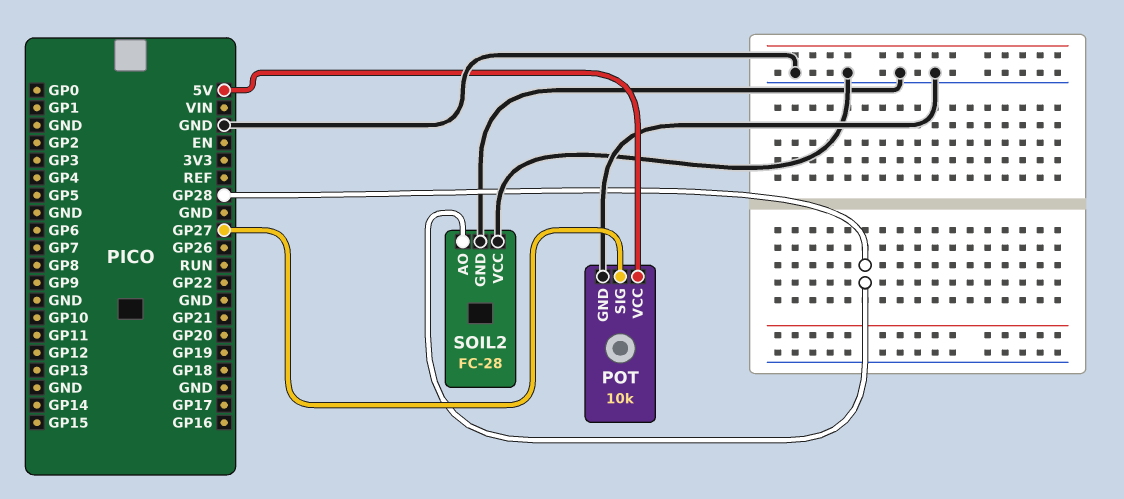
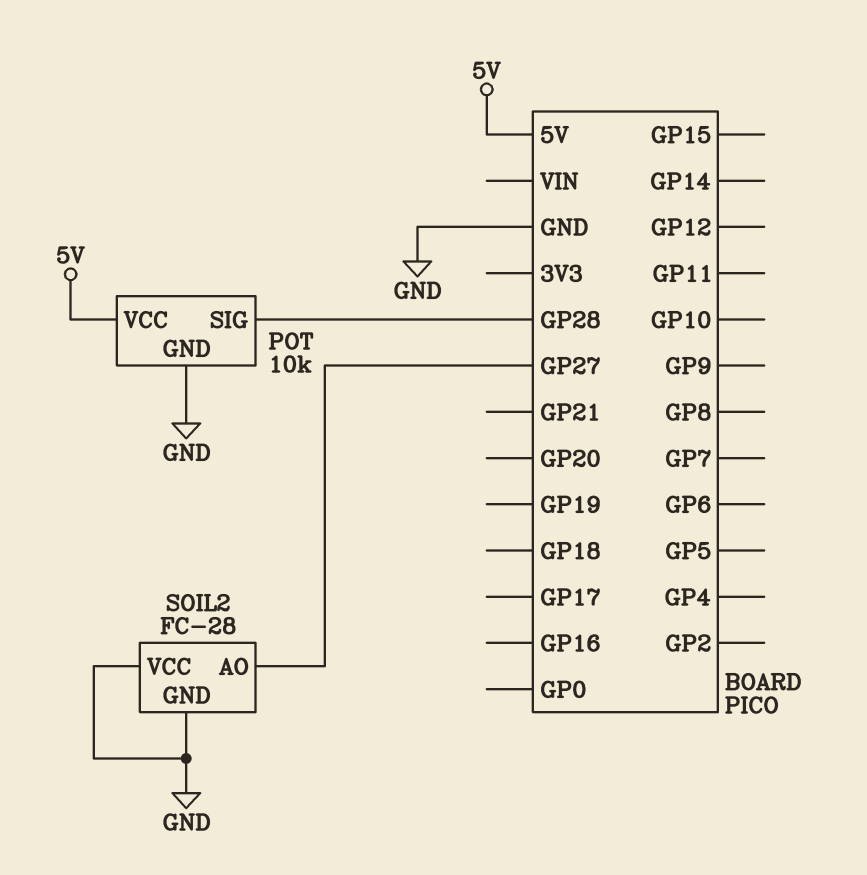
POT pin SIG: GP27 -> GP28
SOIL2 pin AO: GP28 -> GP27

